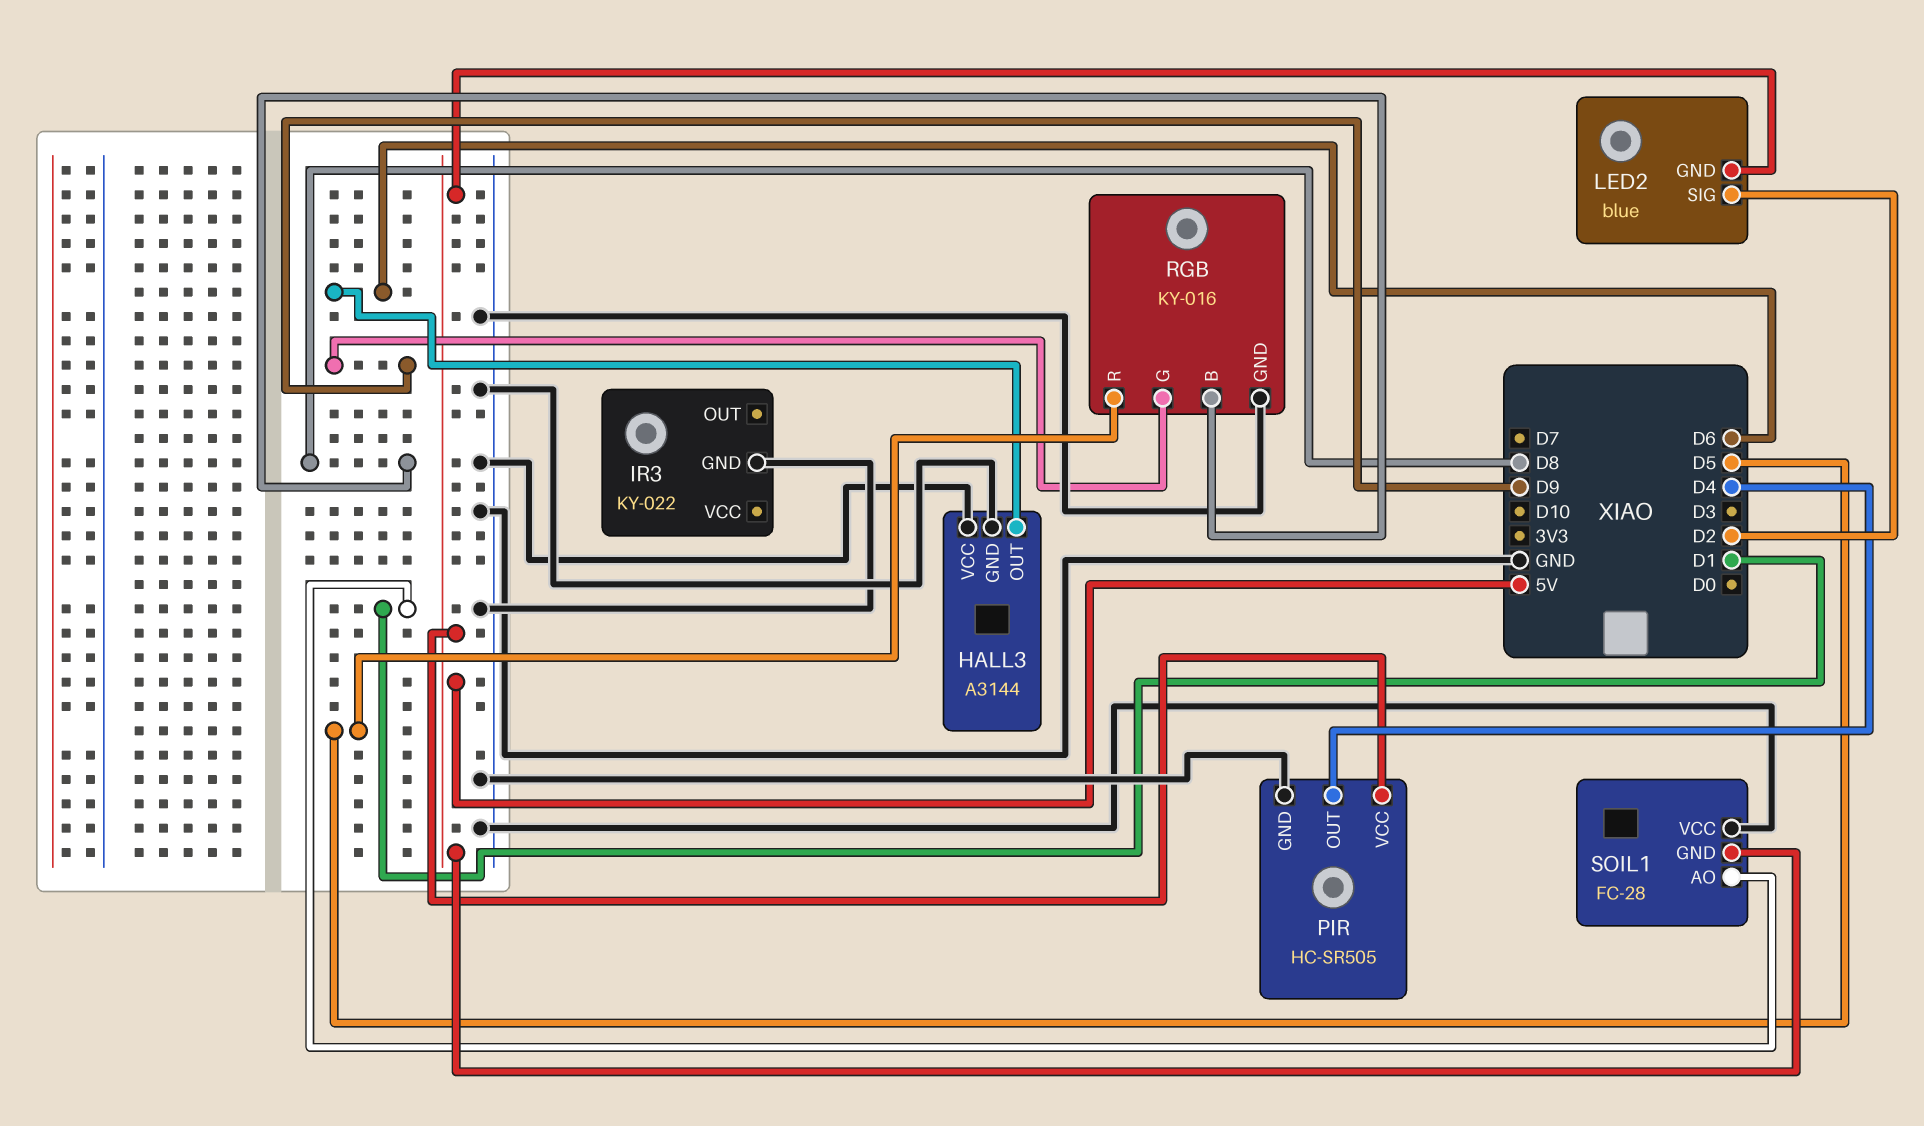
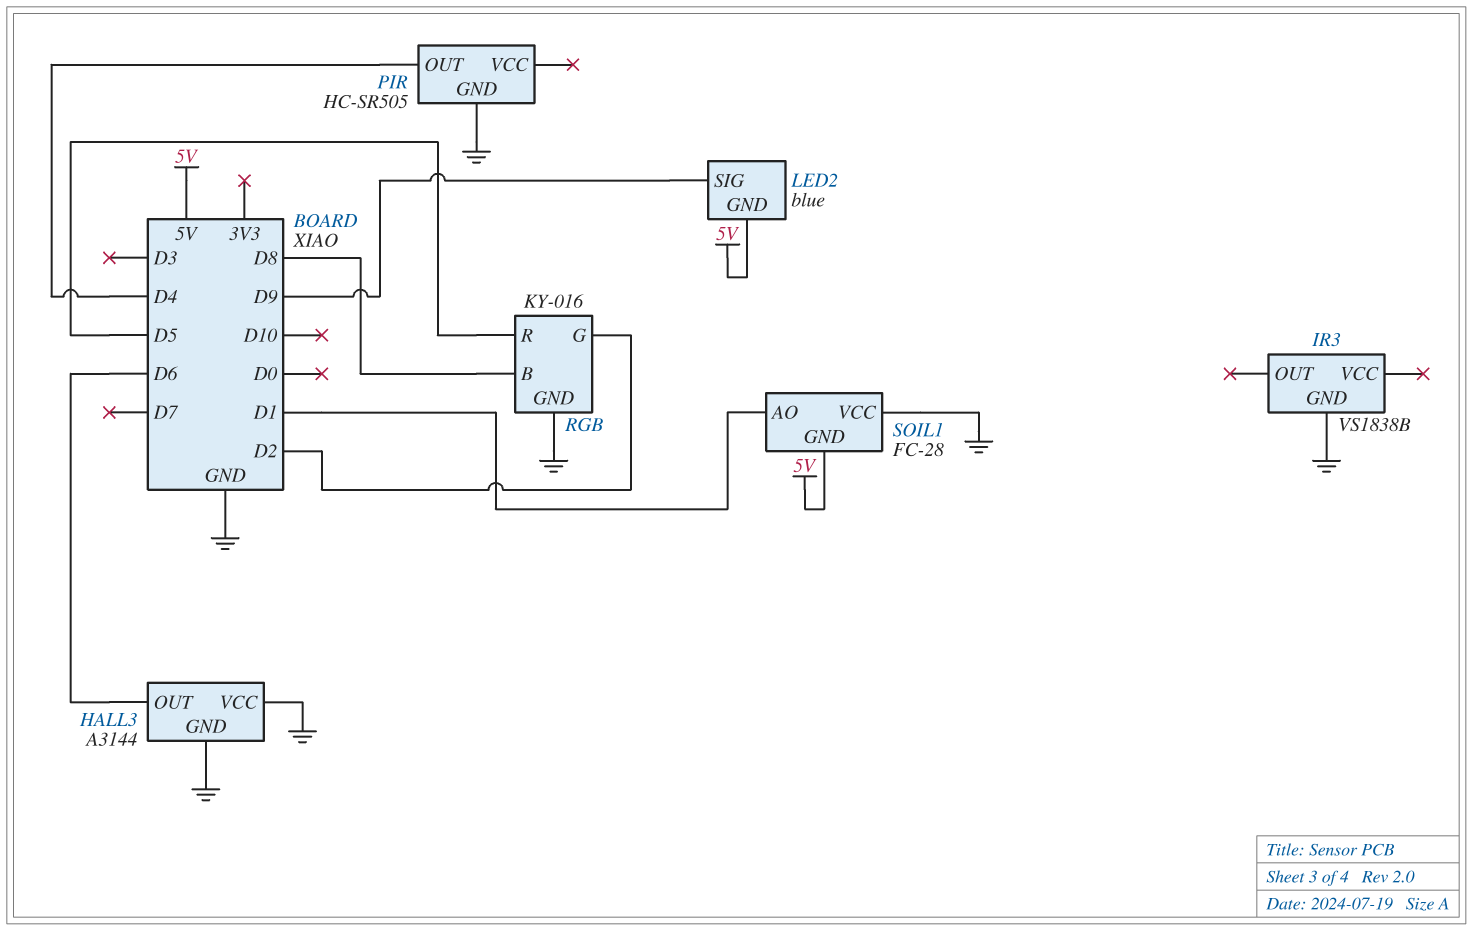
IR3: KY-022 -> VS1838B
LED2 pin SIG: D2 -> D9
PIR pin VCC: 5V -> none
RGB pin G: D9 -> D2

